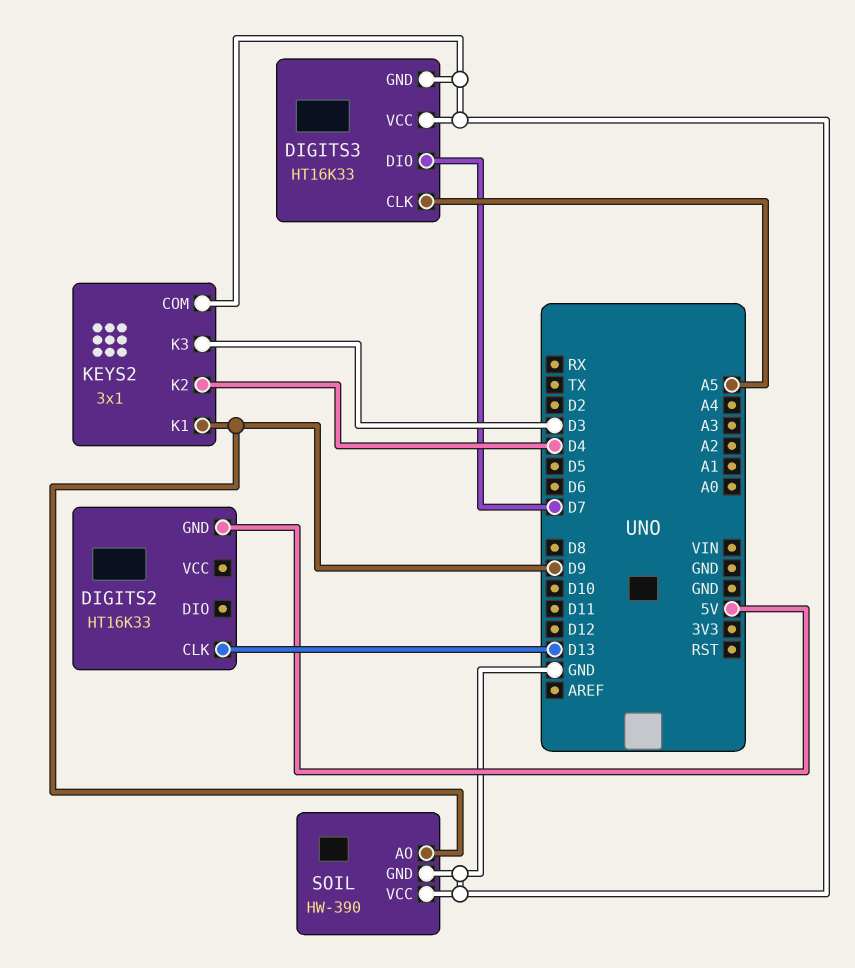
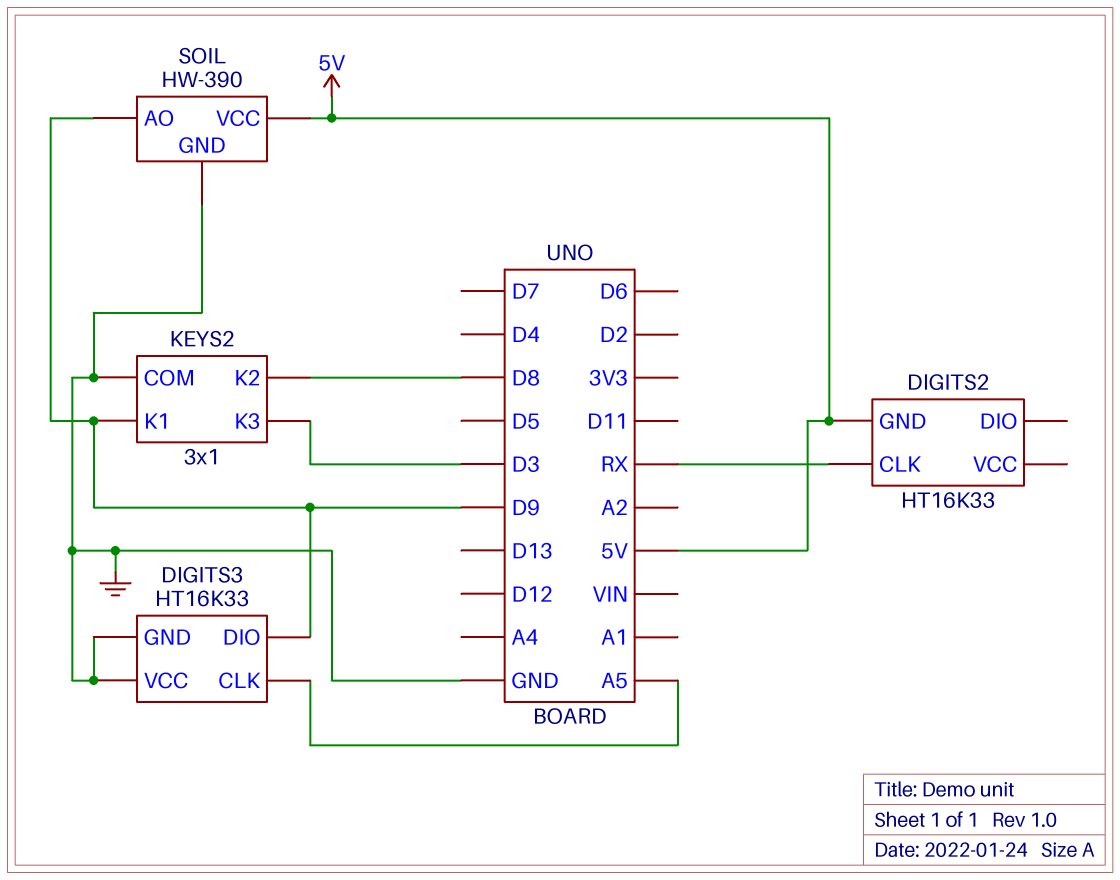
DIGITS2 pin CLK: D13 -> RX
DIGITS3 pin DIO: D7 -> D9
KEYS2 pin K2: D4 -> D8
SOIL pin VCC: GND -> 5V

